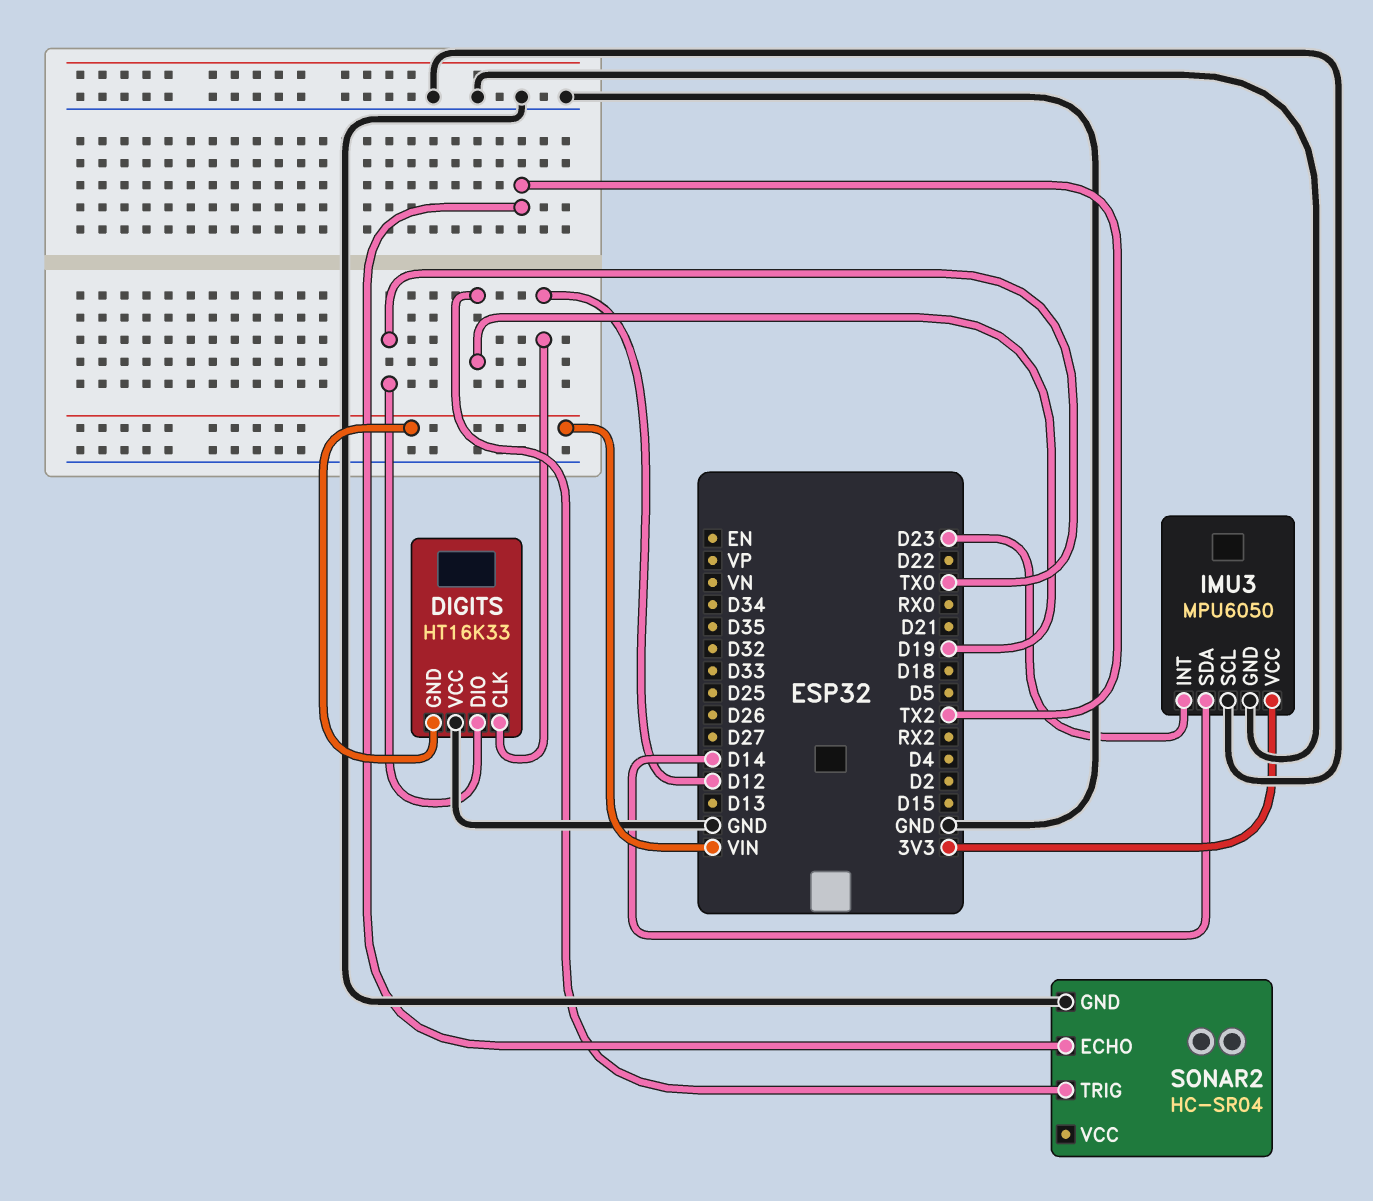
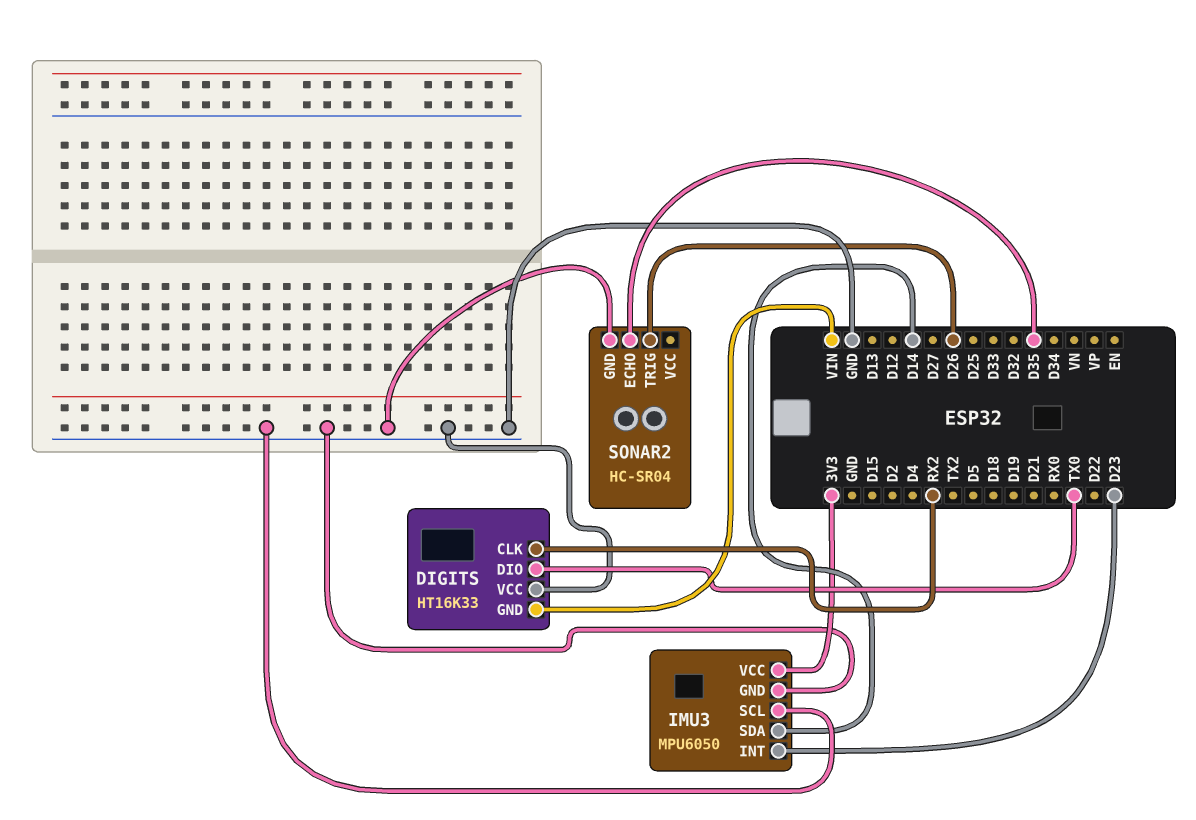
DIGITS pin CLK: D12 -> RX2
SONAR2 pin ECHO: TX2 -> D35
SONAR2 pin TRIG: D19 -> D26

